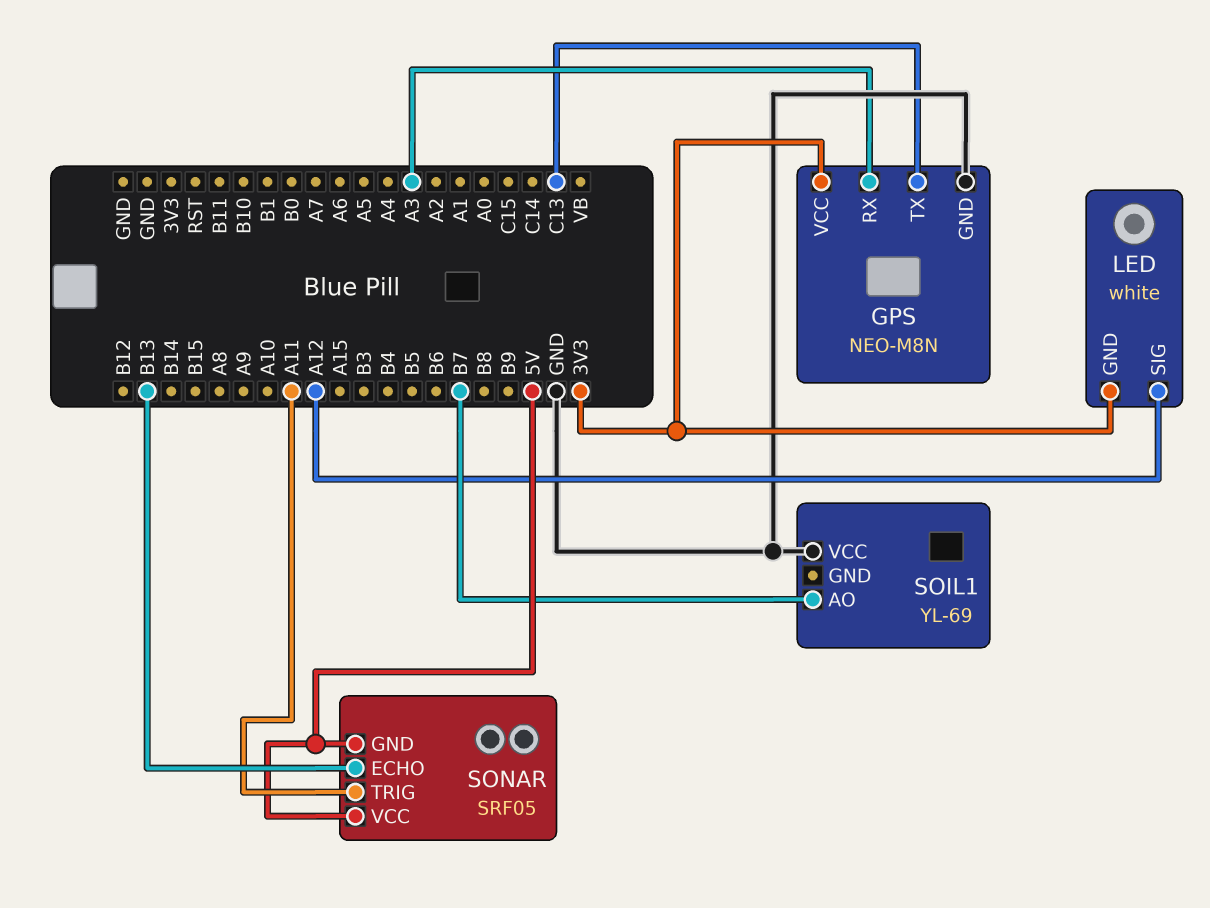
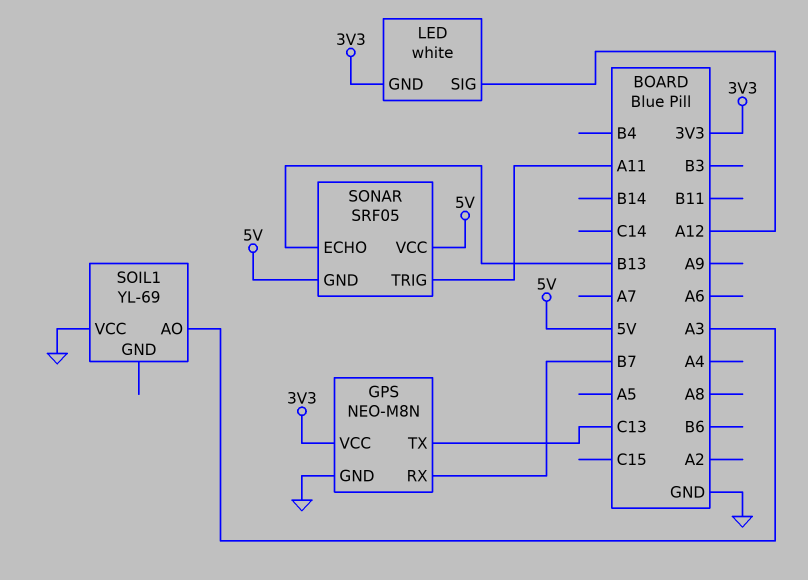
GPS pin RX: A3 -> B7
SOIL1 pin AO: B7 -> A3

